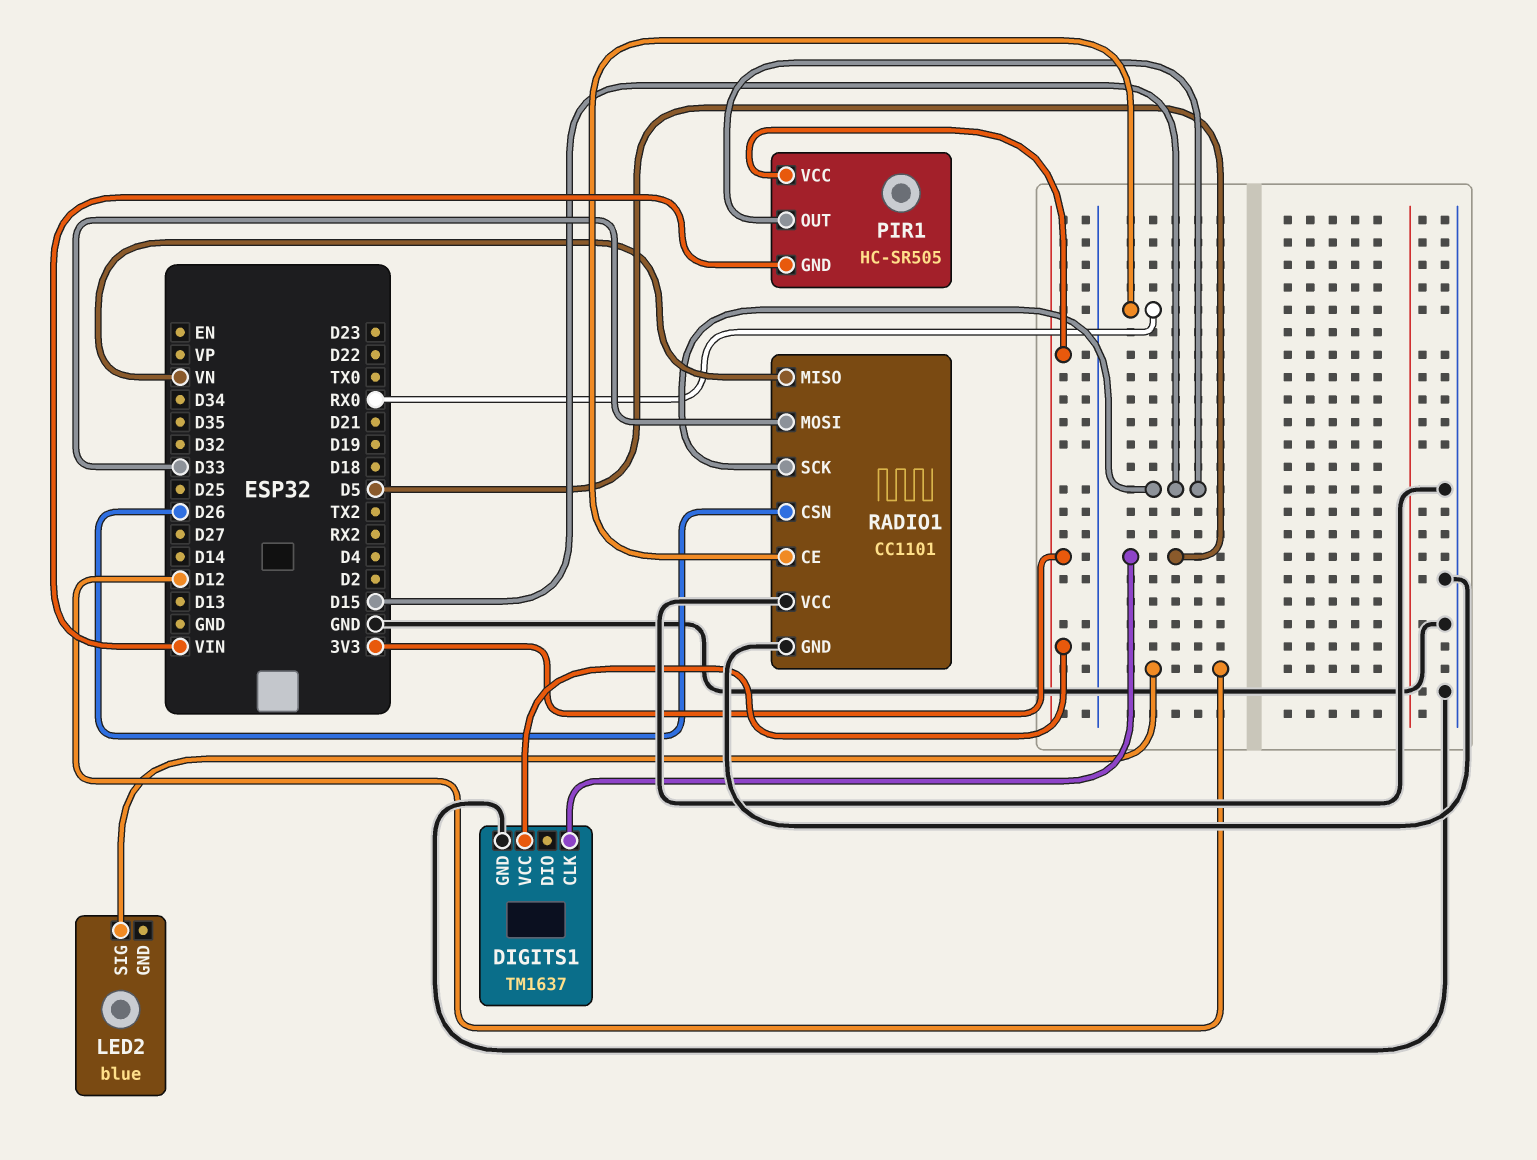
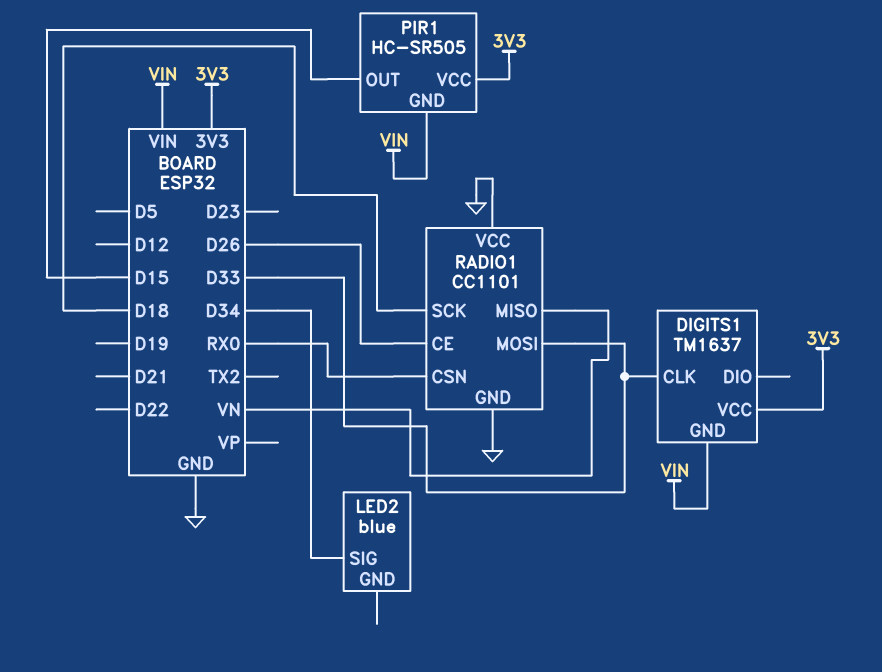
DIGITS1 pin CLK: D5 -> D33
DIGITS1 pin GND: GND -> VIN
LED2 pin SIG: D12 -> D34
RADIO1 pin CE: RX0 -> D26
RADIO1 pin CSN: D26 -> RX0
RADIO1 pin SCK: D15 -> D18

